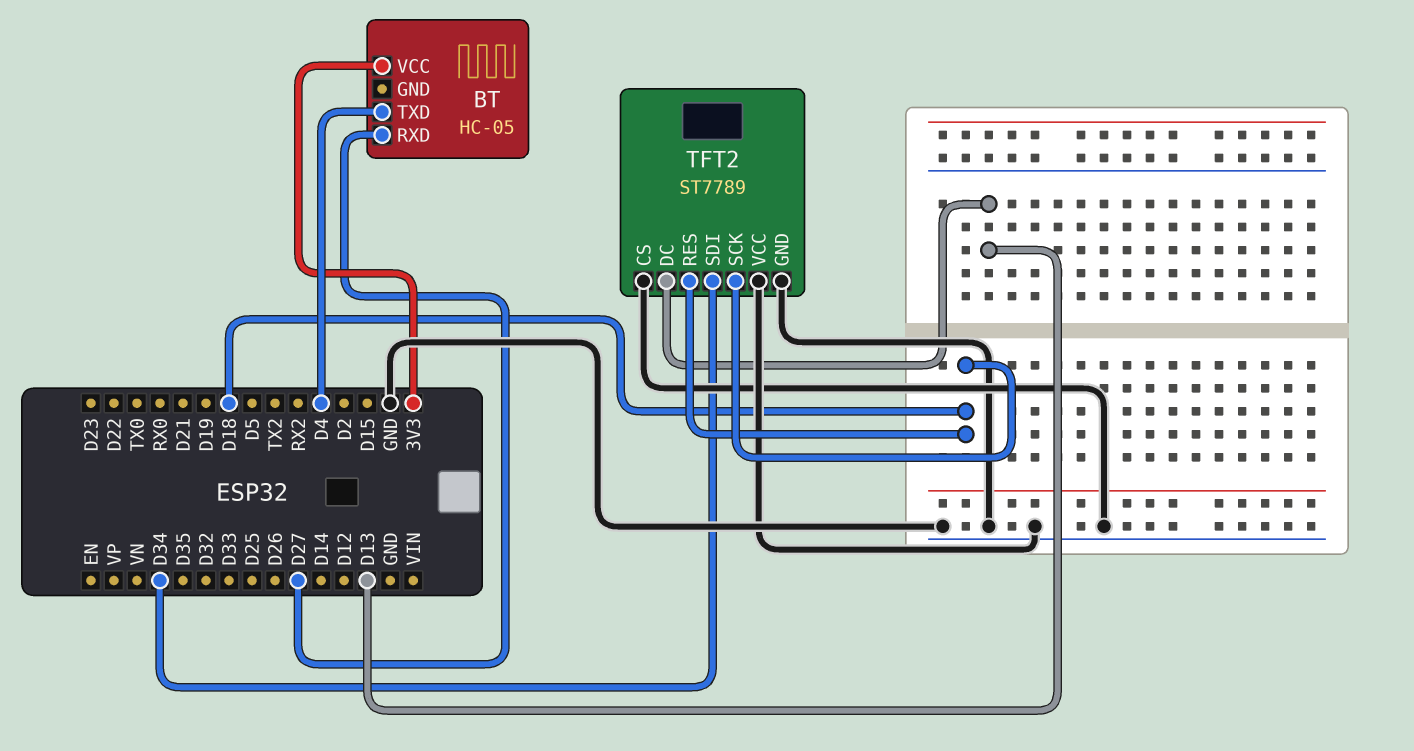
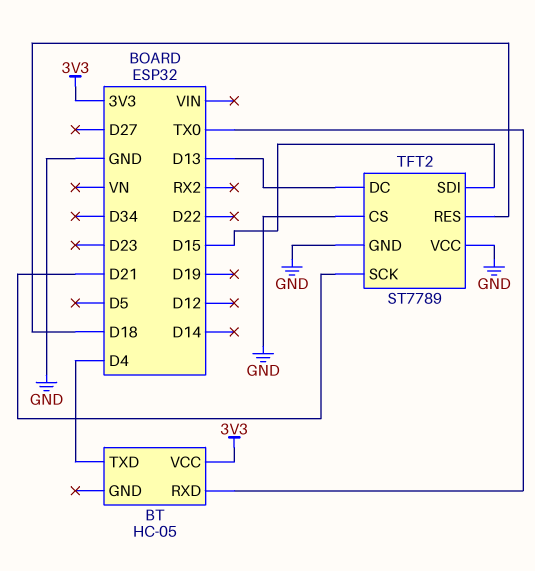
BT pin RXD: D27 -> TX0
TFT2 pin SCK: D18 -> D21
TFT2 pin SDI: D34 -> D15

